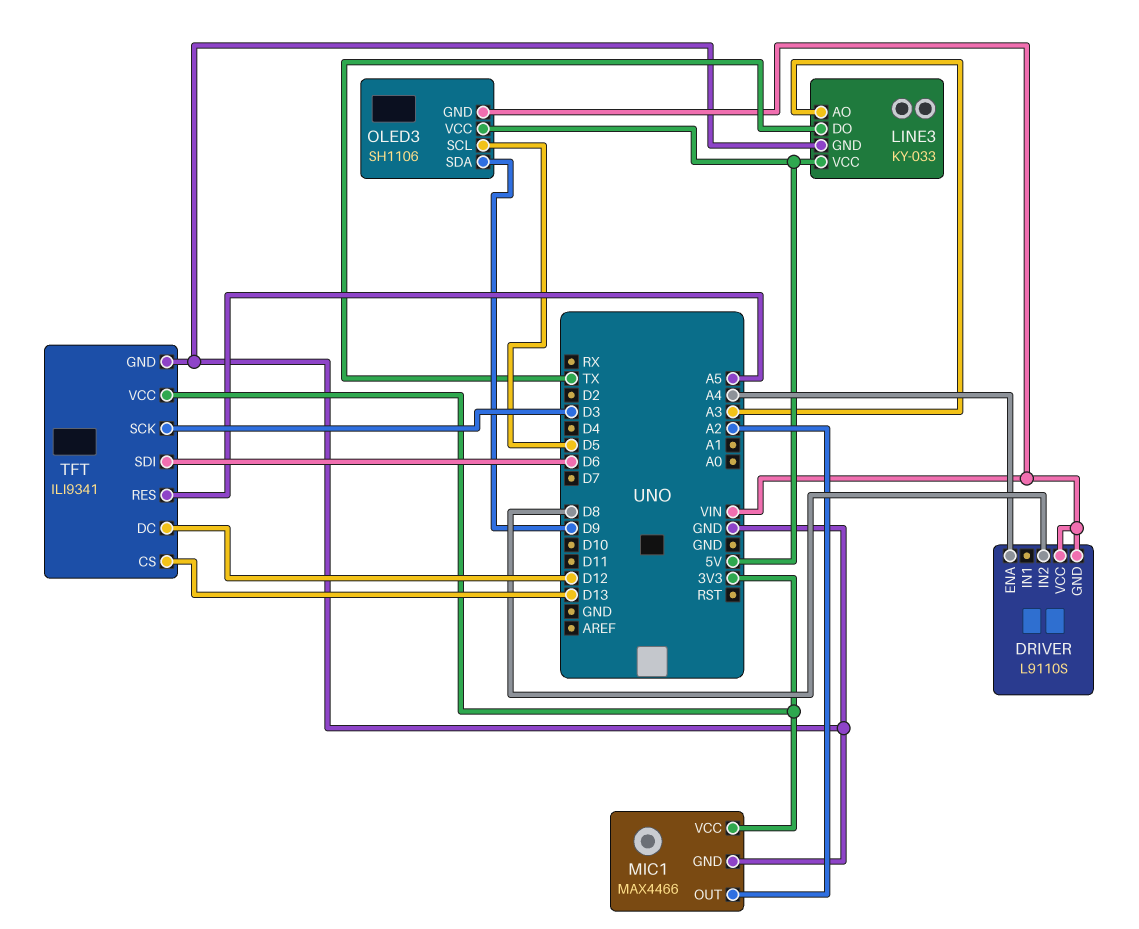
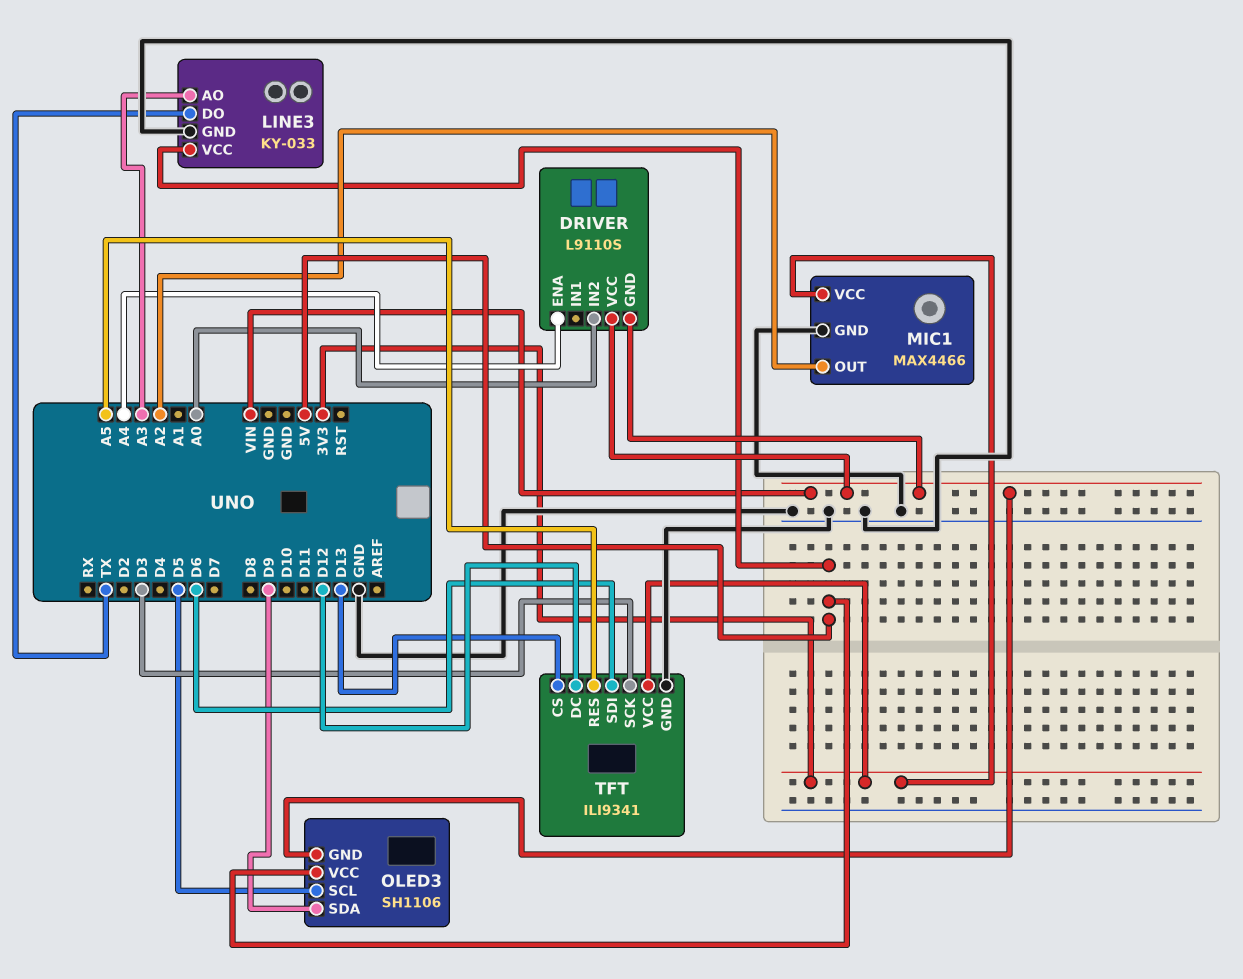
DRIVER pin IN2: D8 -> A0

